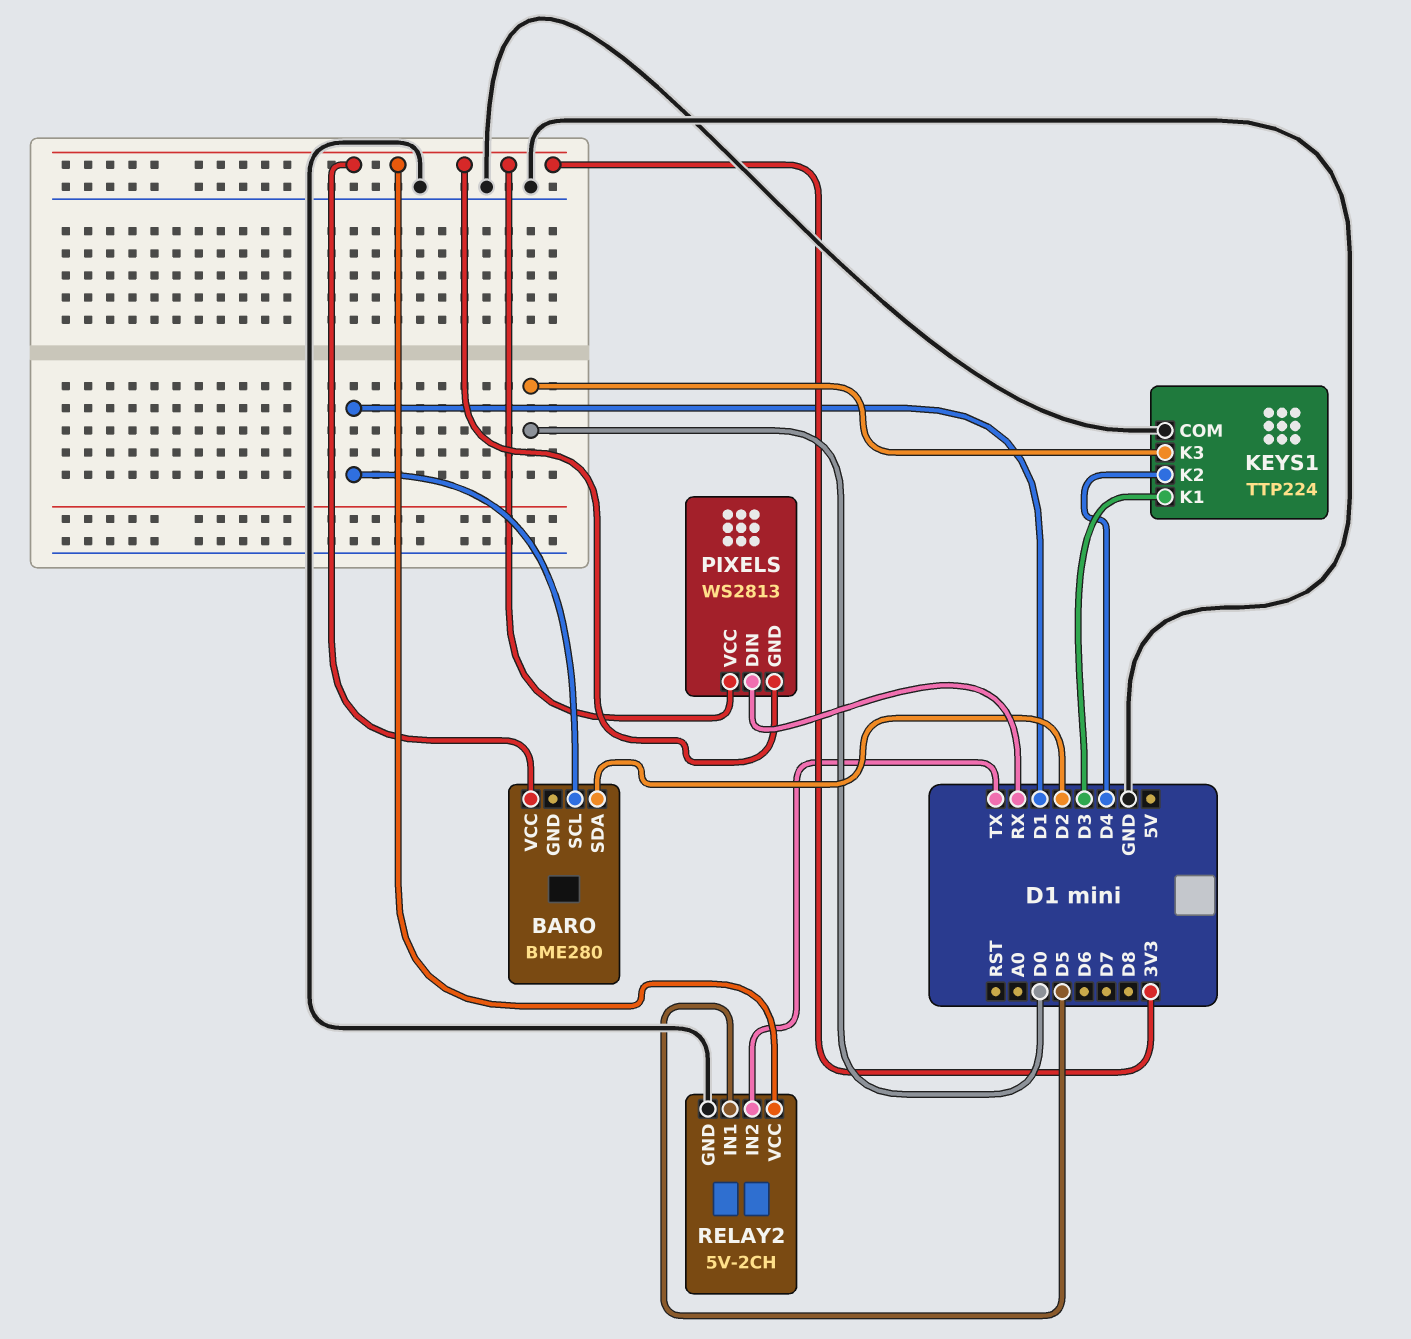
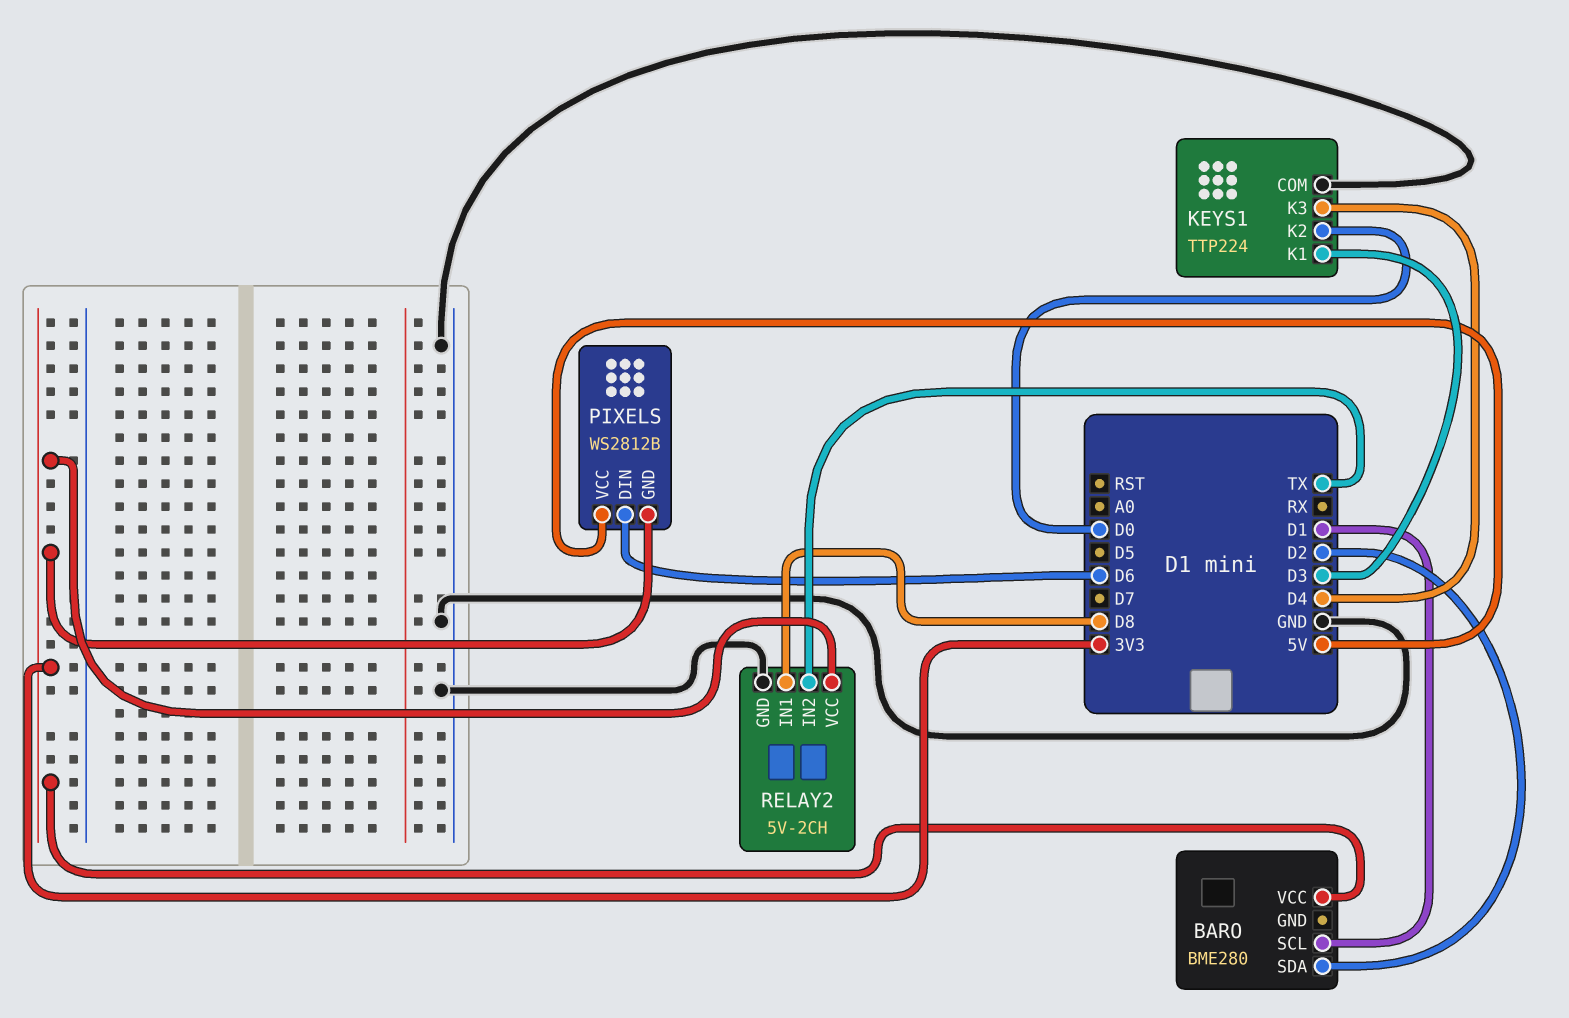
KEYS1 pin K2: D4 -> D0
KEYS1 pin K3: D0 -> D4
PIXELS: WS2813 -> WS2812B
PIXELS pin DIN: RX -> D6
PIXELS pin VCC: 3V3 -> 5V
RELAY2 pin IN1: D5 -> D8

